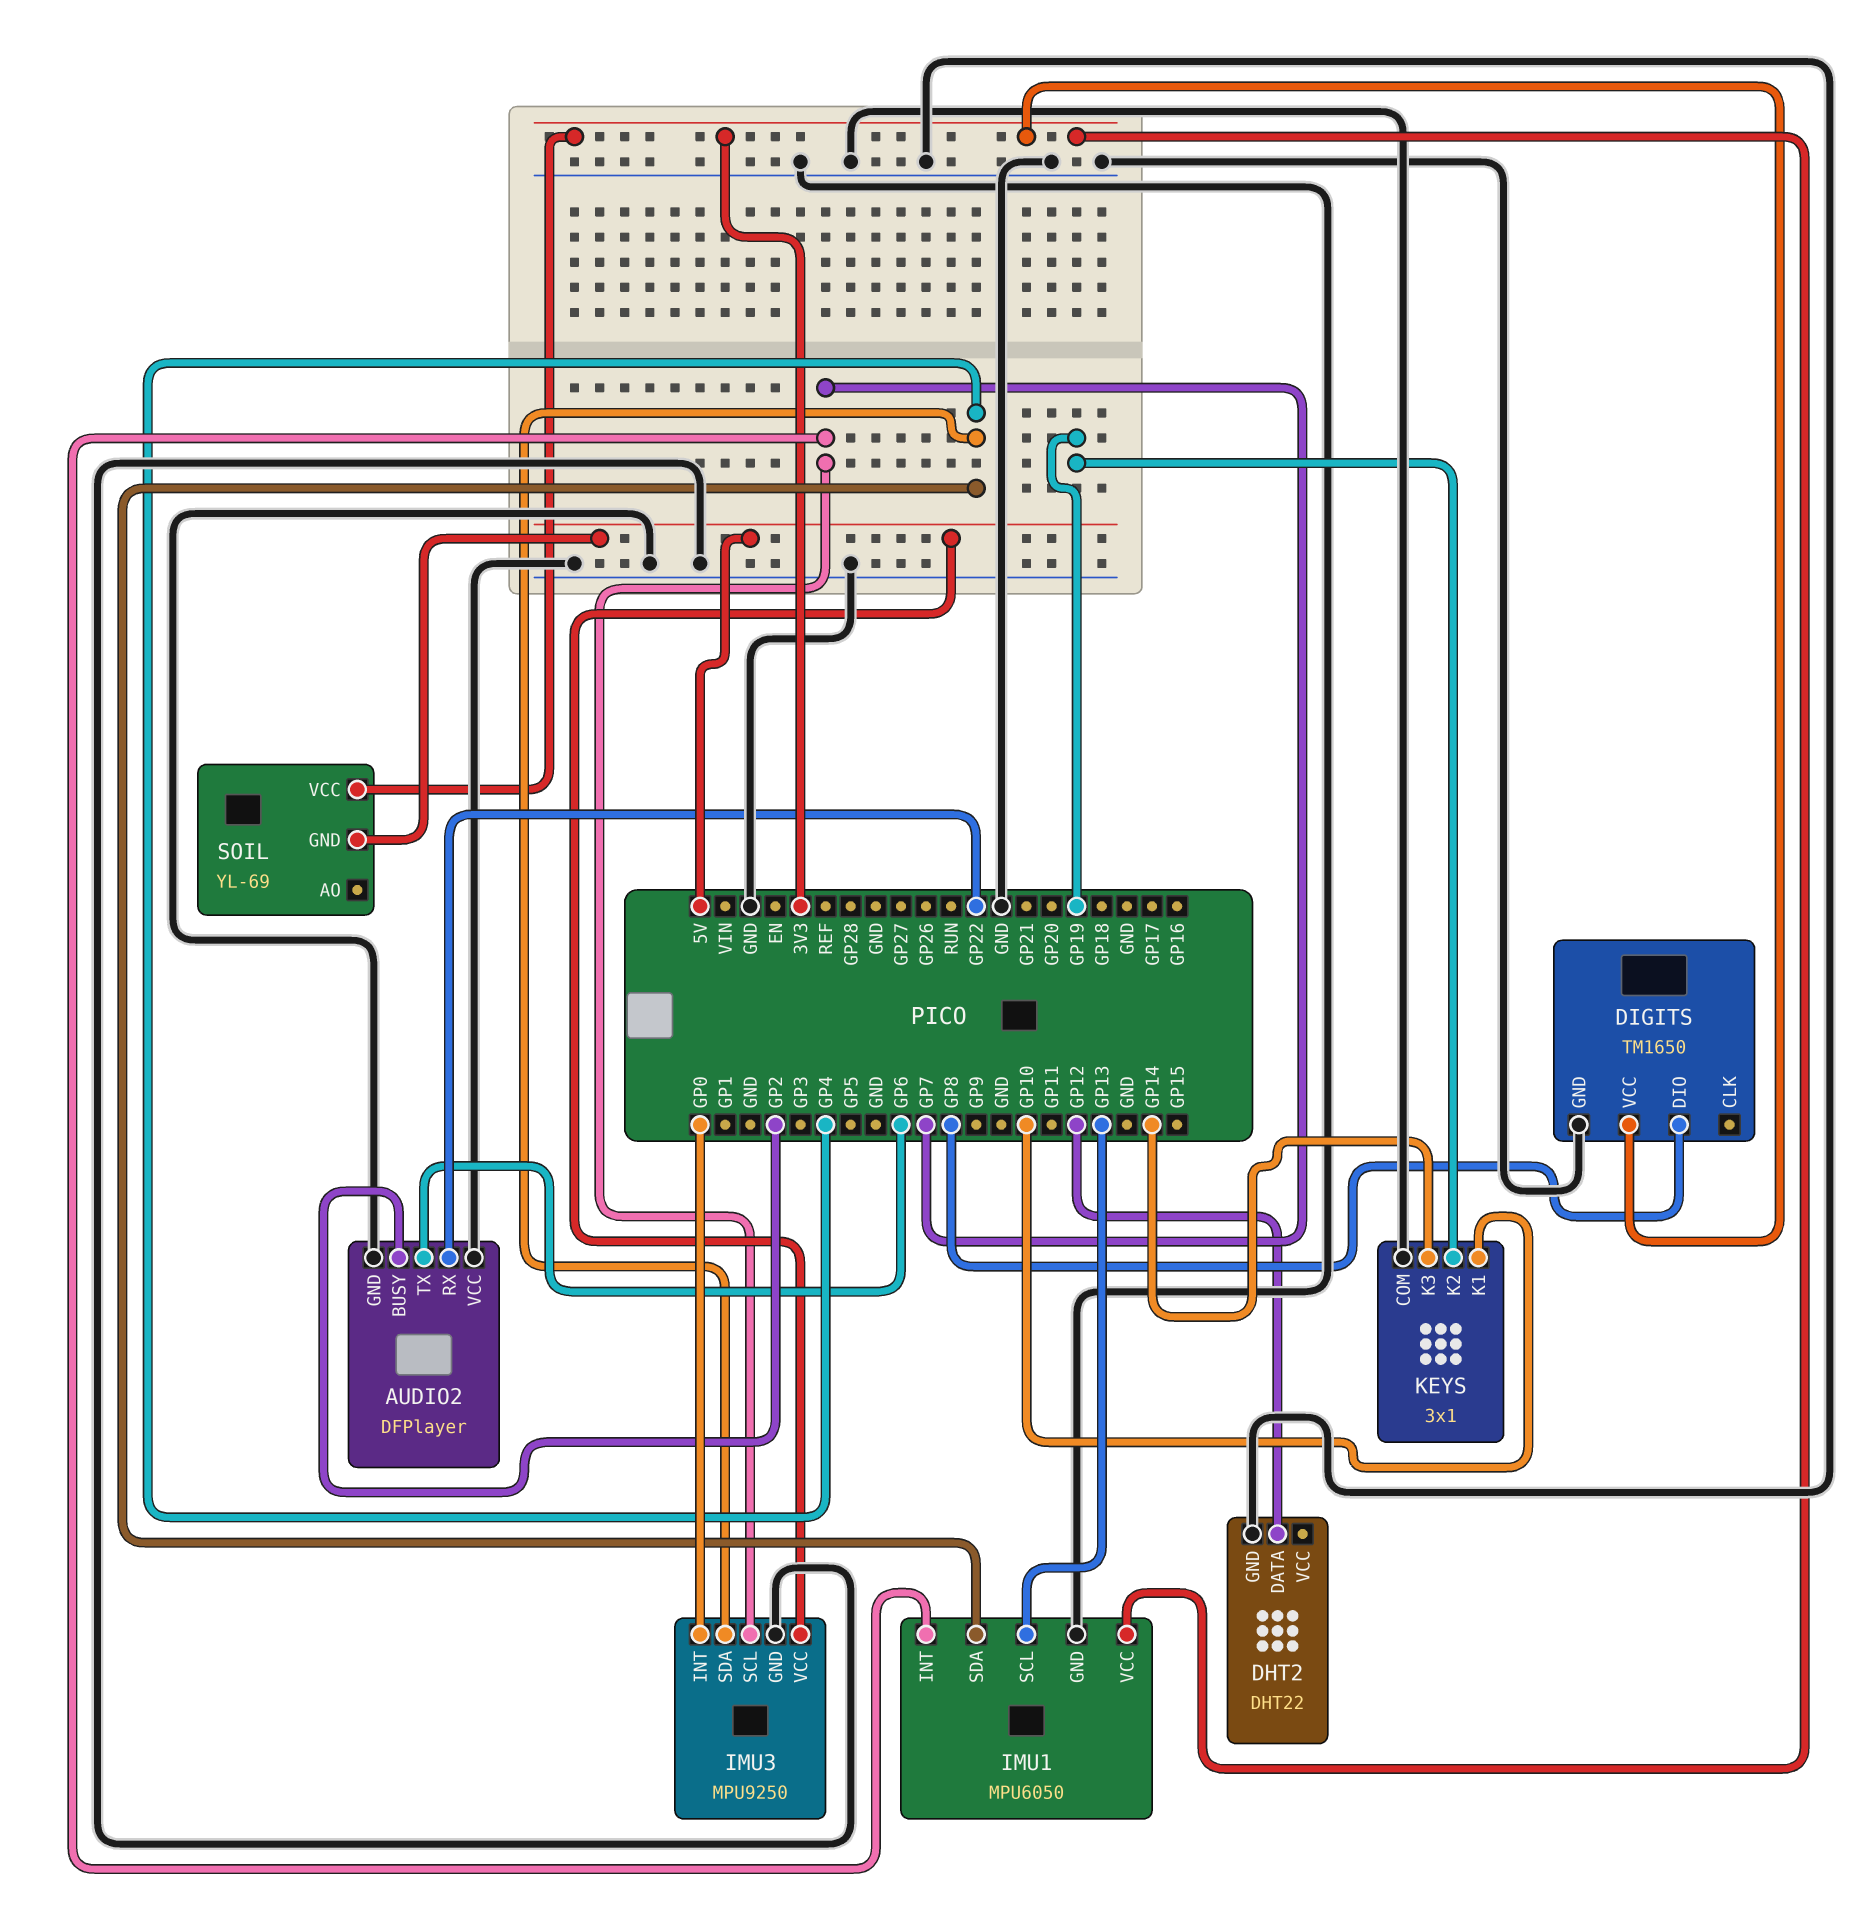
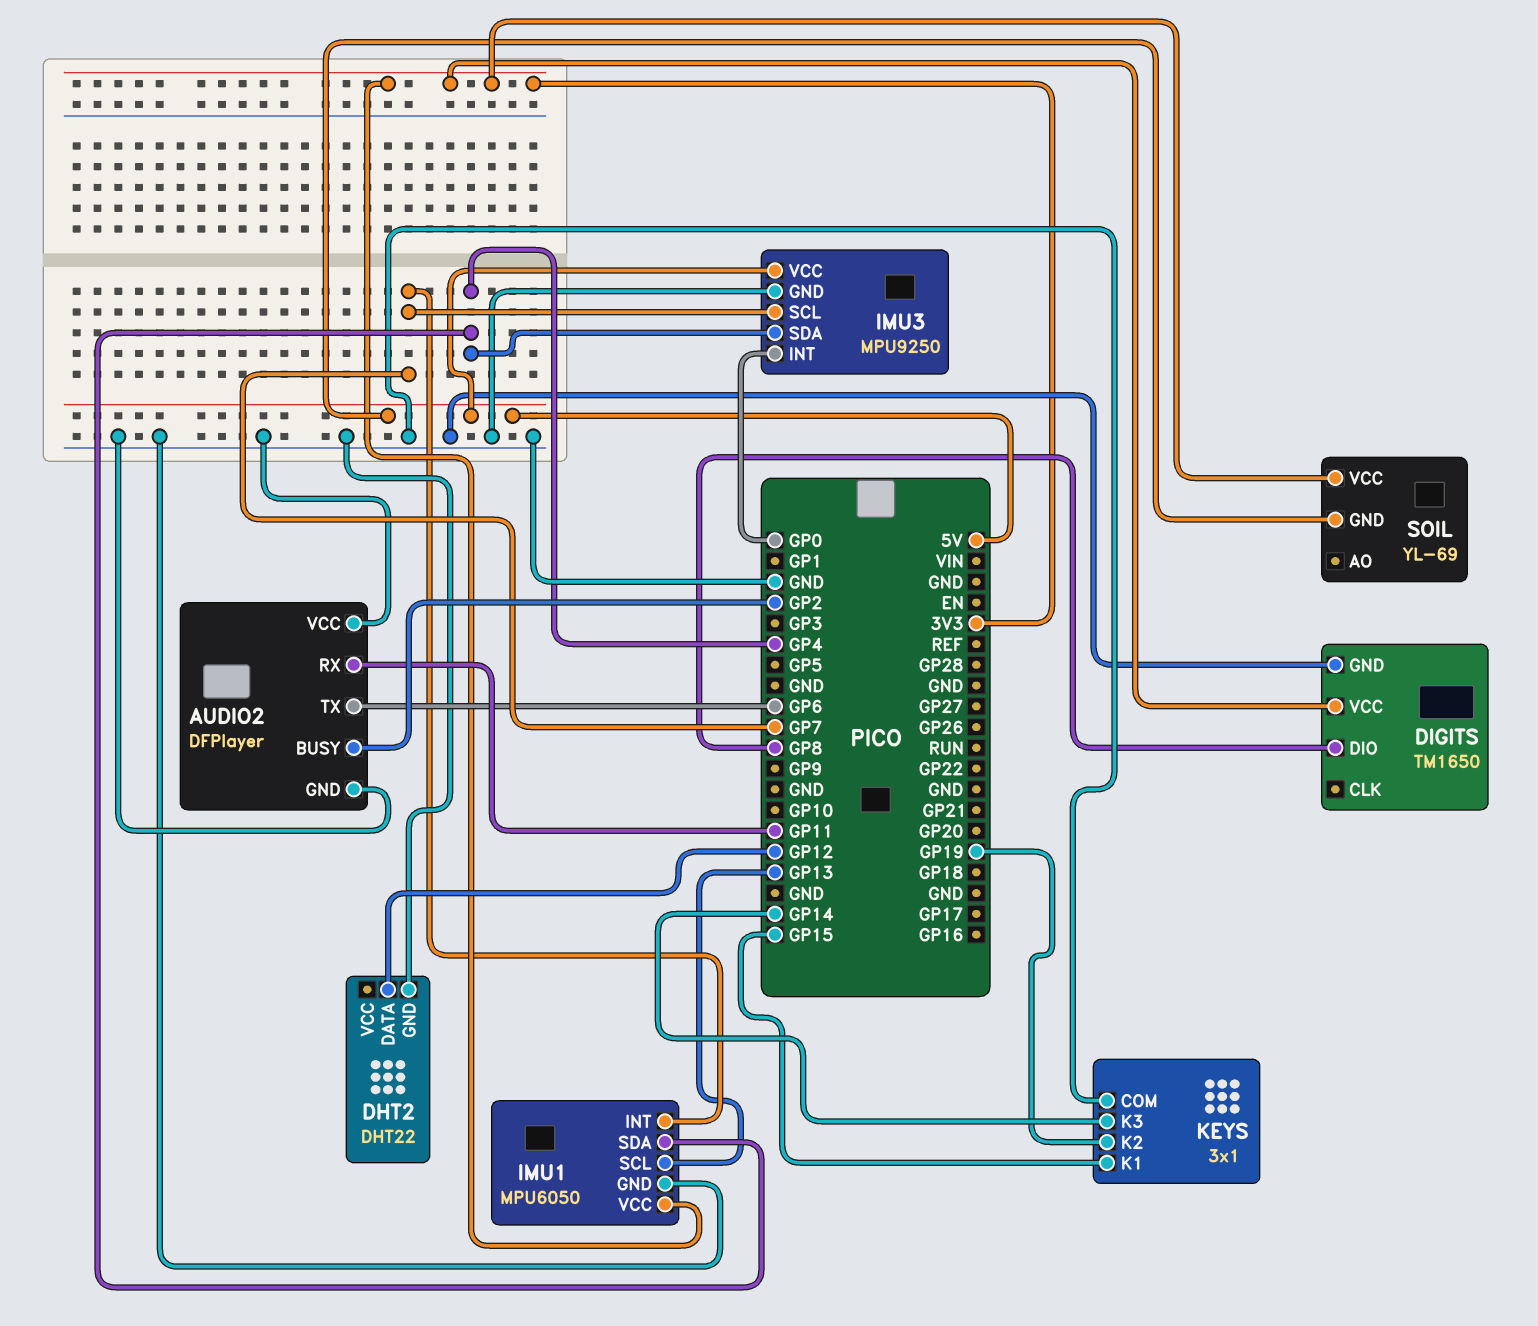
AUDIO2 pin RX: GP22 -> GP11
KEYS pin K1: GP10 -> GP15

